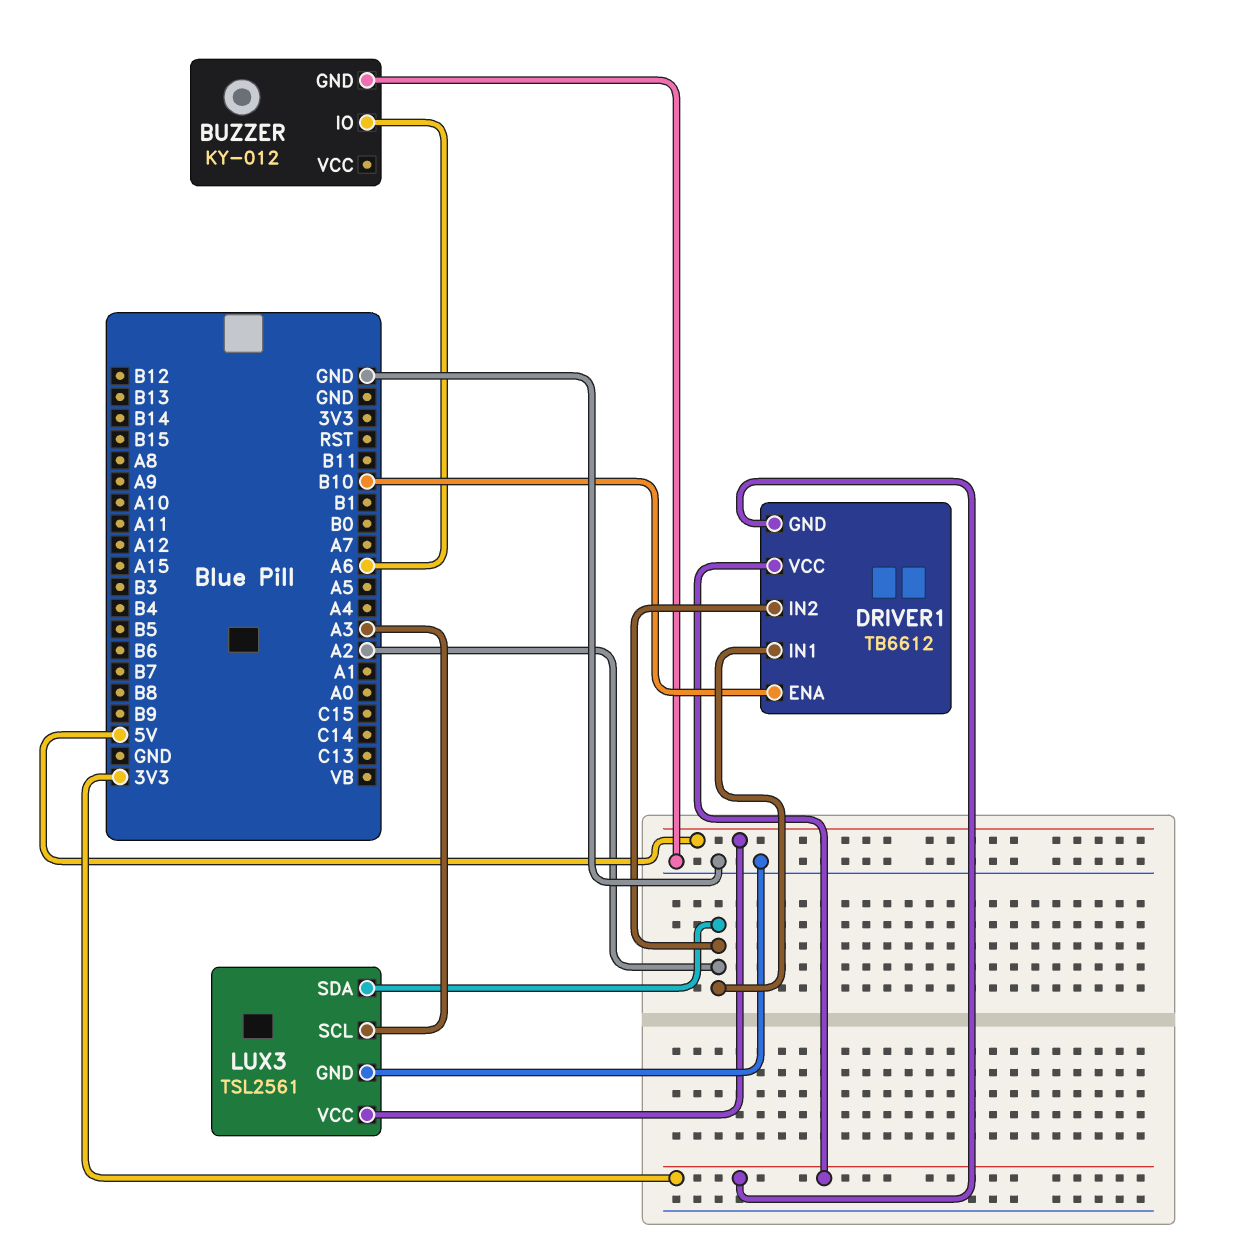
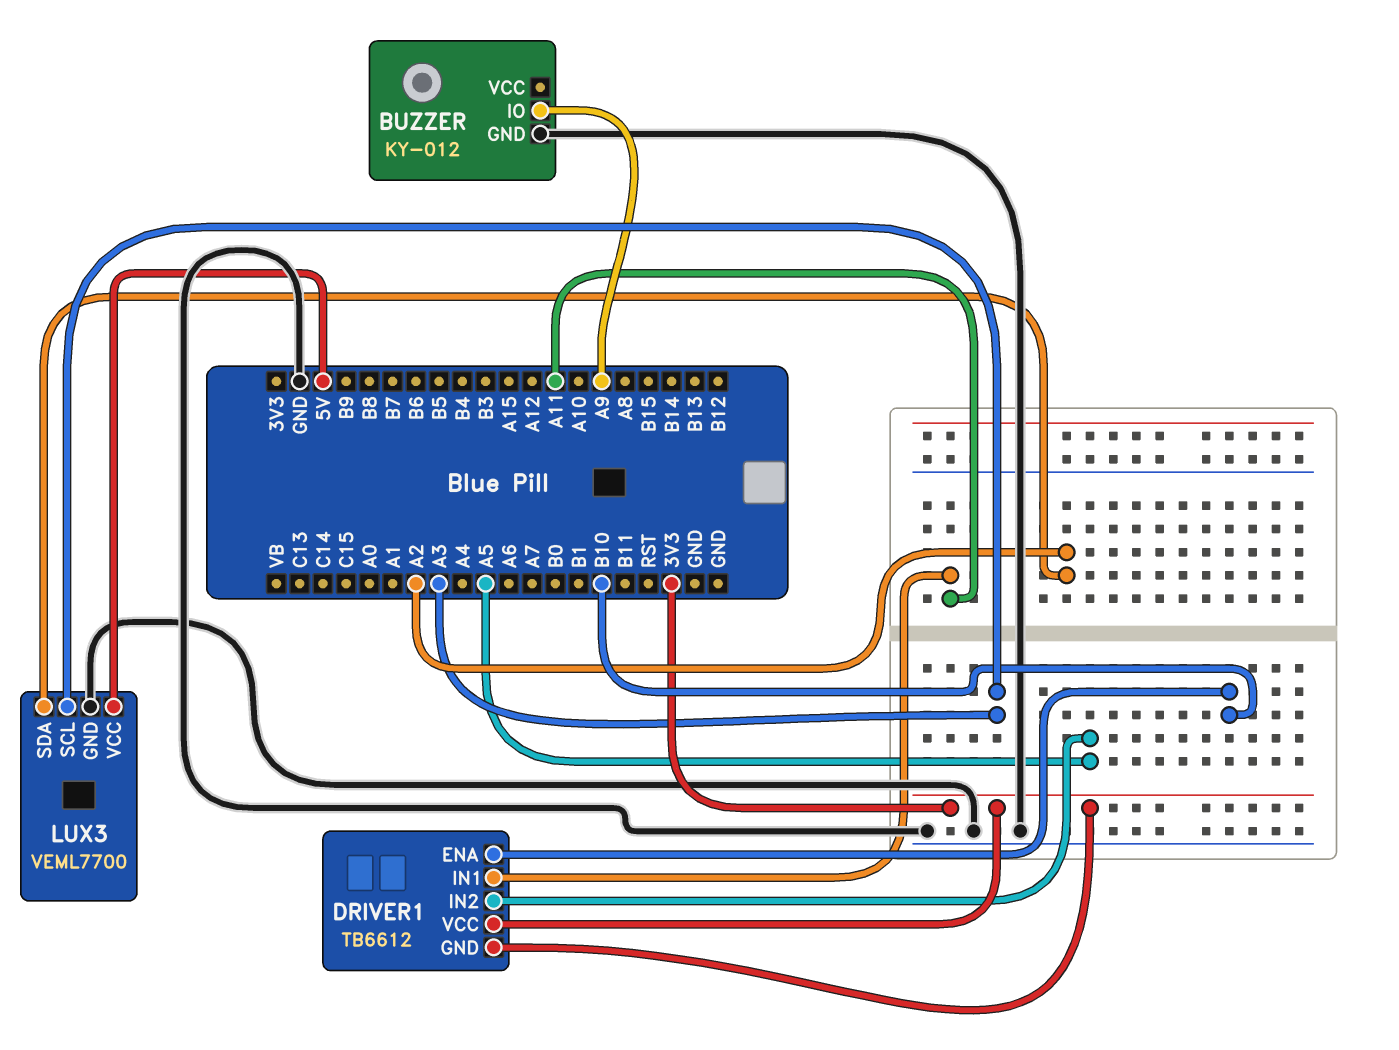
BUZZER pin IO: A6 -> A9
DRIVER1 pin IN1: A2 -> A11
DRIVER1 pin IN2: A2 -> A5
LUX3: TSL2561 -> VEML7700

